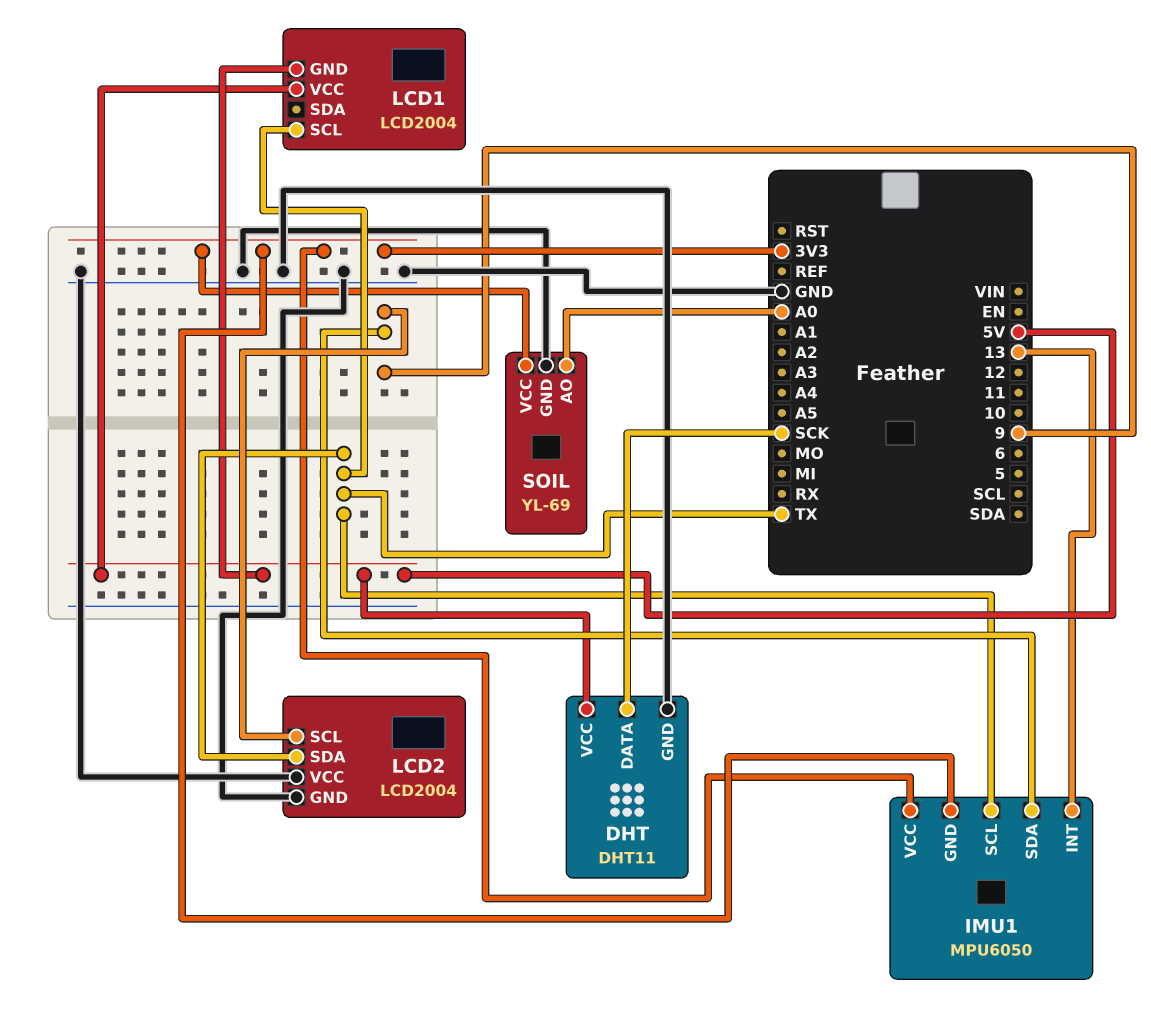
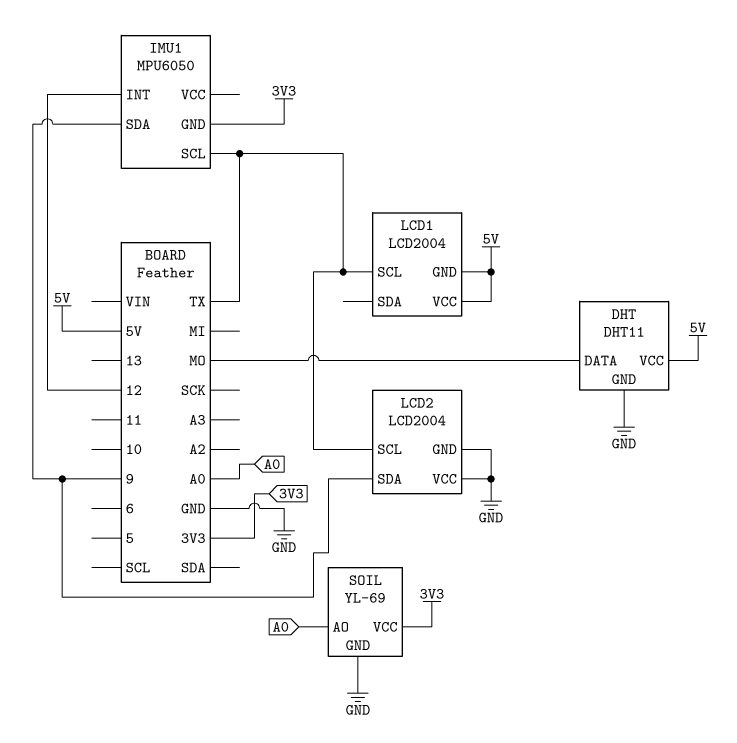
DHT pin DATA: SCK -> MO
IMU1 pin INT: 13 -> 12
IMU1 pin VCC: 3V3 -> none
LCD2 pin SCL: 9 -> TX
LCD2 pin SDA: TX -> 9

